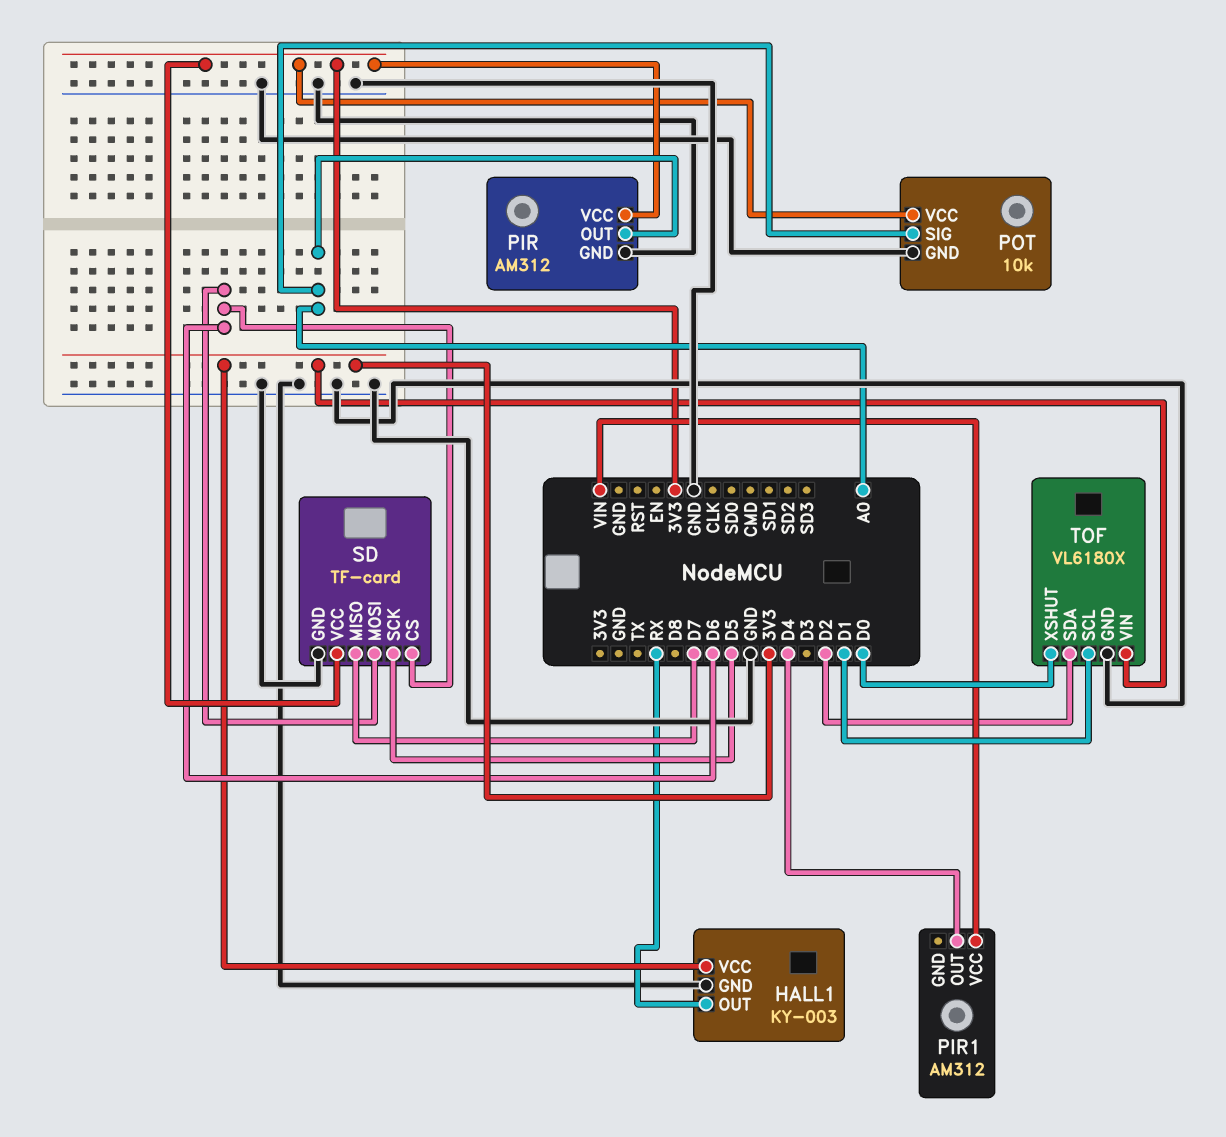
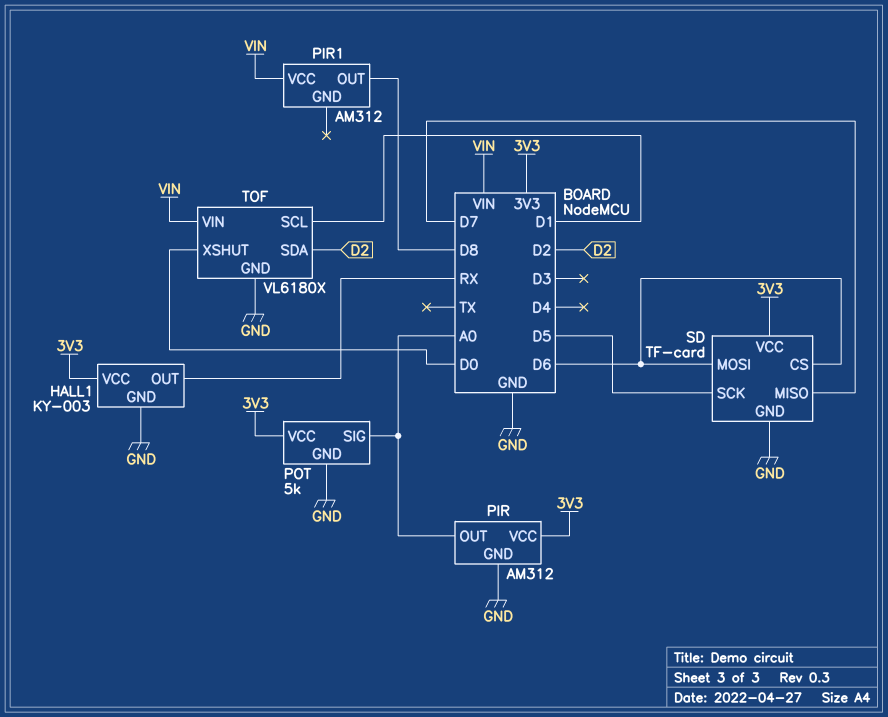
PIR1 pin OUT: D4 -> D8
POT: 10k -> 5k
TOF pin VIN: 3V3 -> VIN

